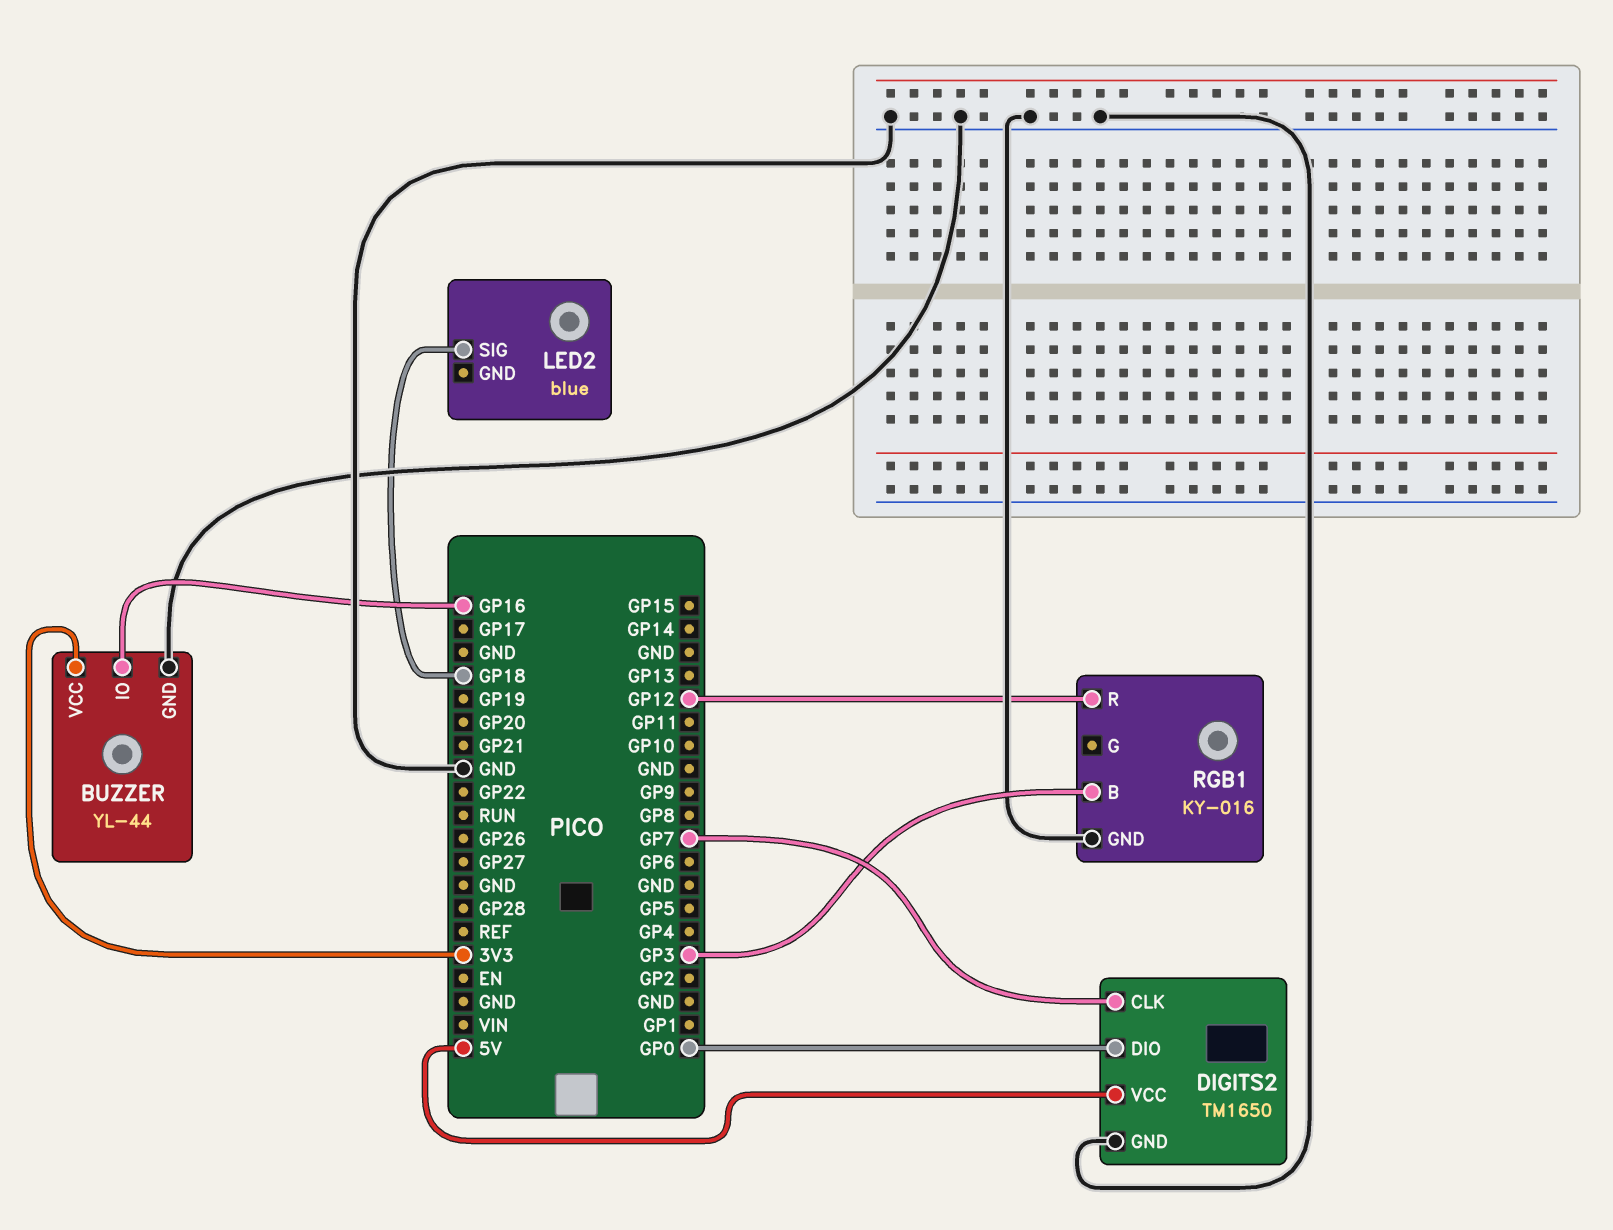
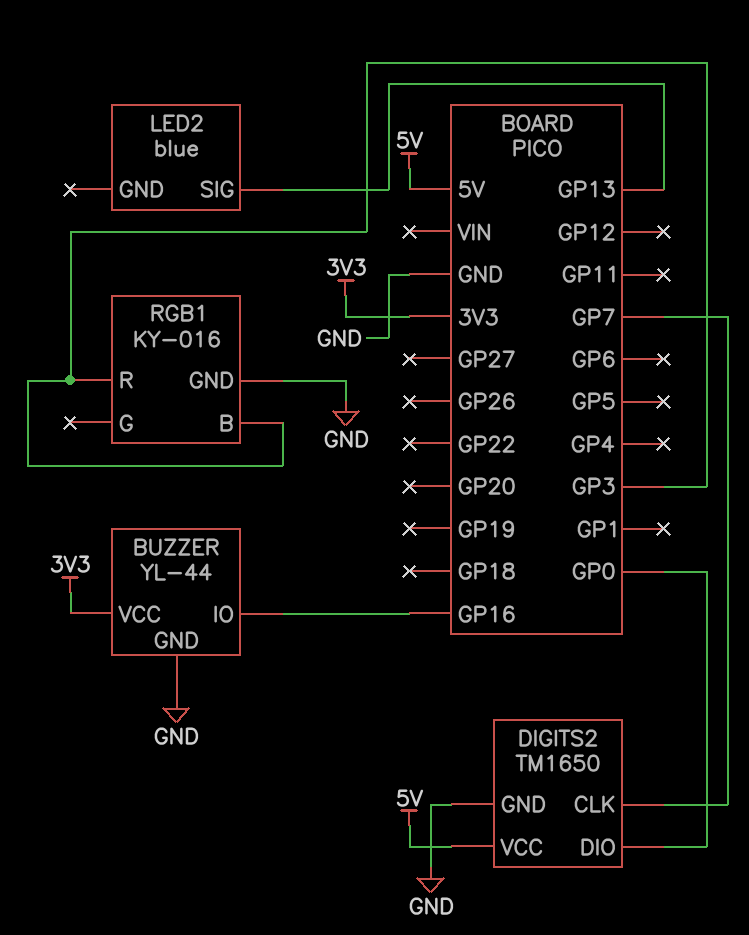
LED2 pin SIG: GP18 -> GP13
RGB1 pin R: GP12 -> GP3

